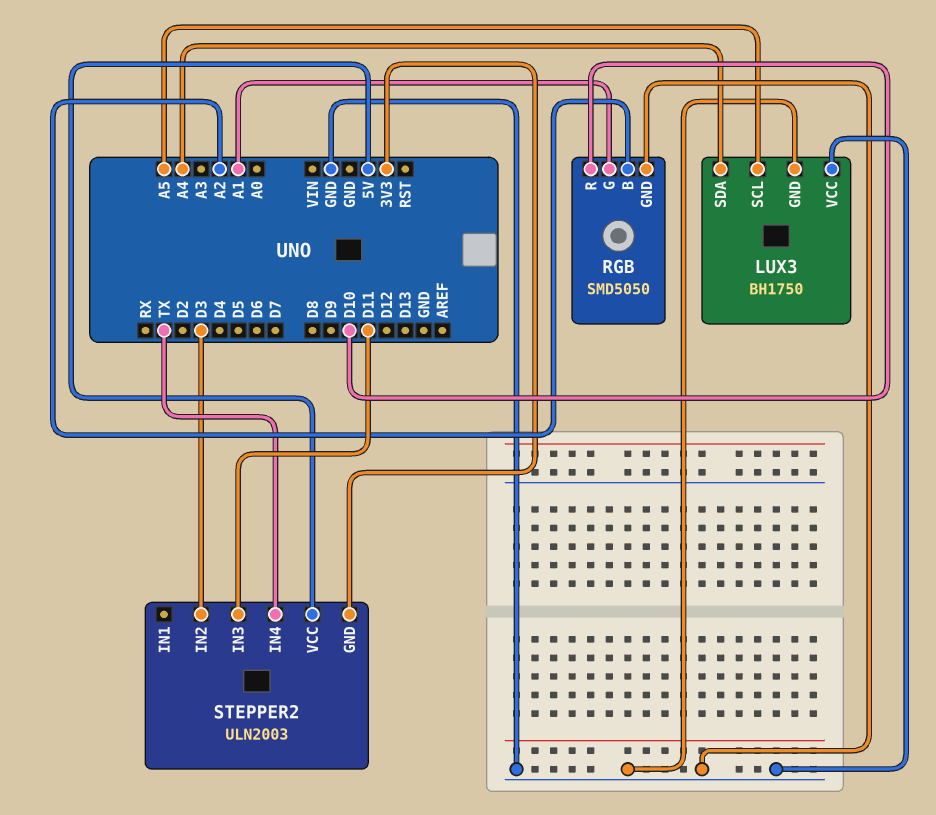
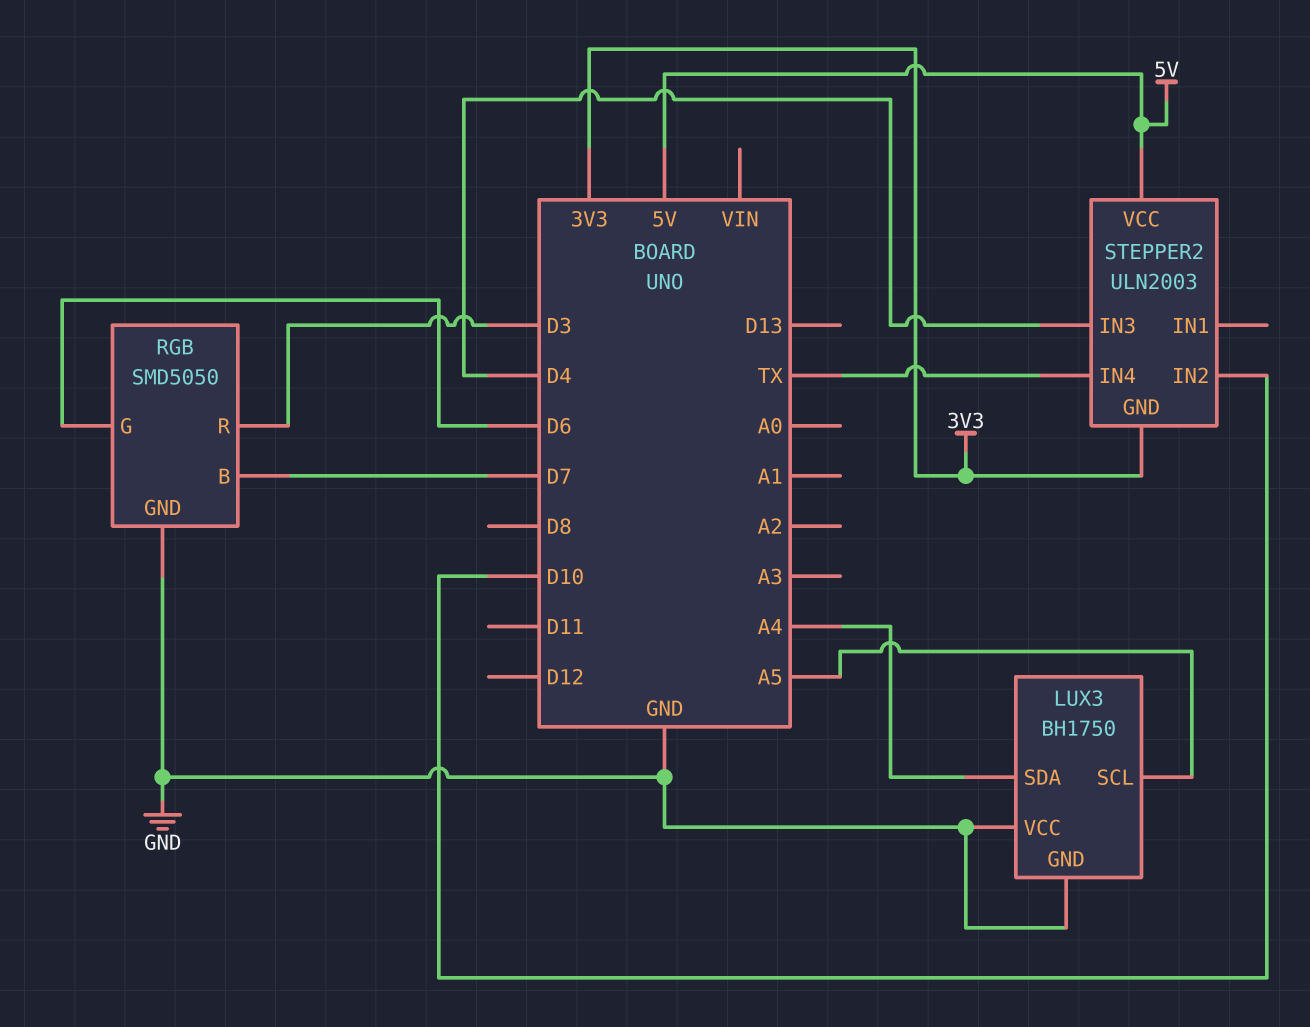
RGB pin B: A2 -> D7
RGB pin G: A1 -> D6
RGB pin R: D10 -> D3
STEPPER2 pin IN2: D3 -> D10
STEPPER2 pin IN3: D11 -> D4

